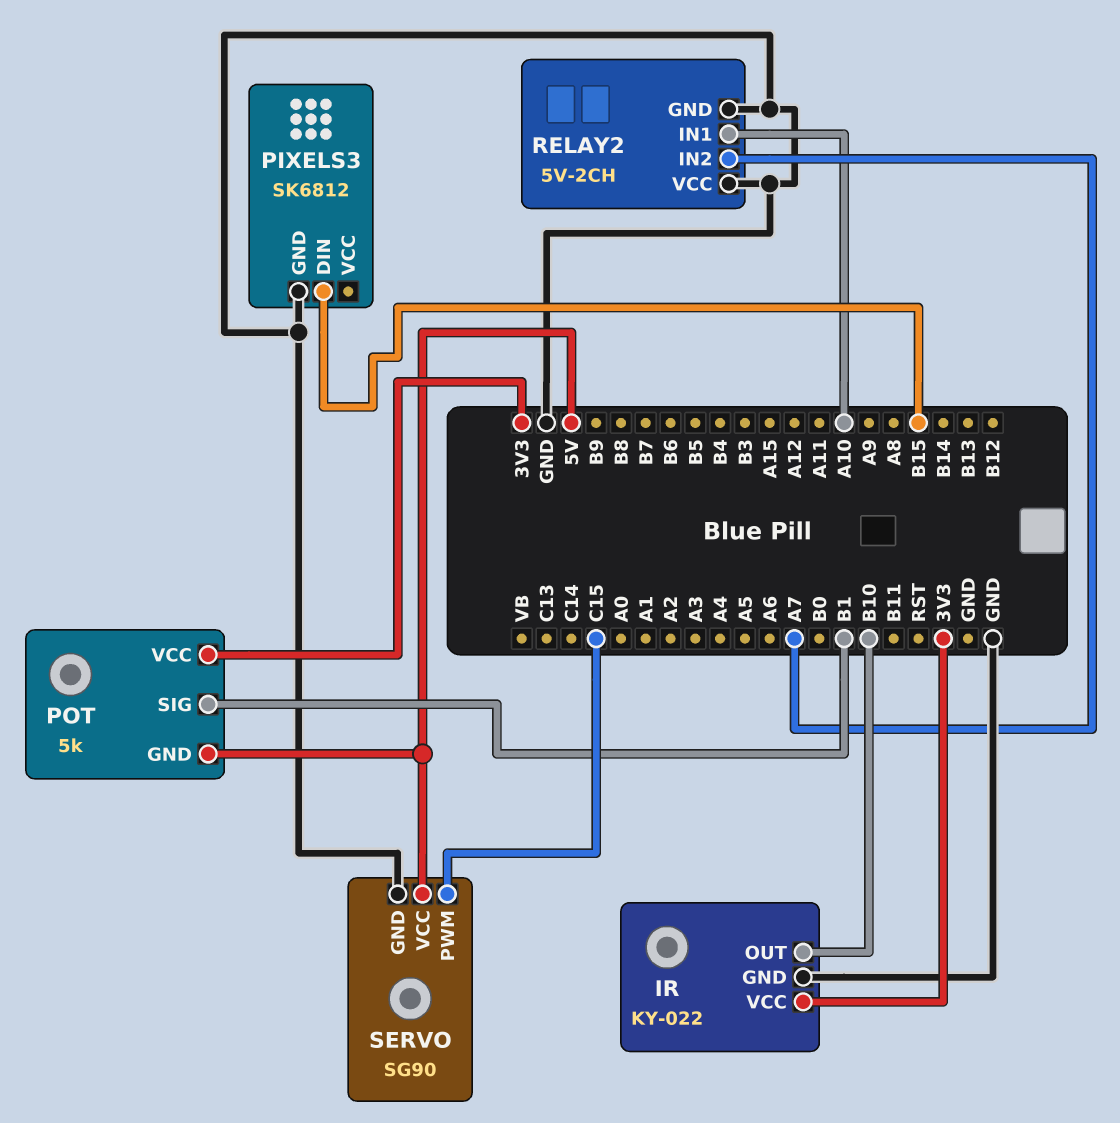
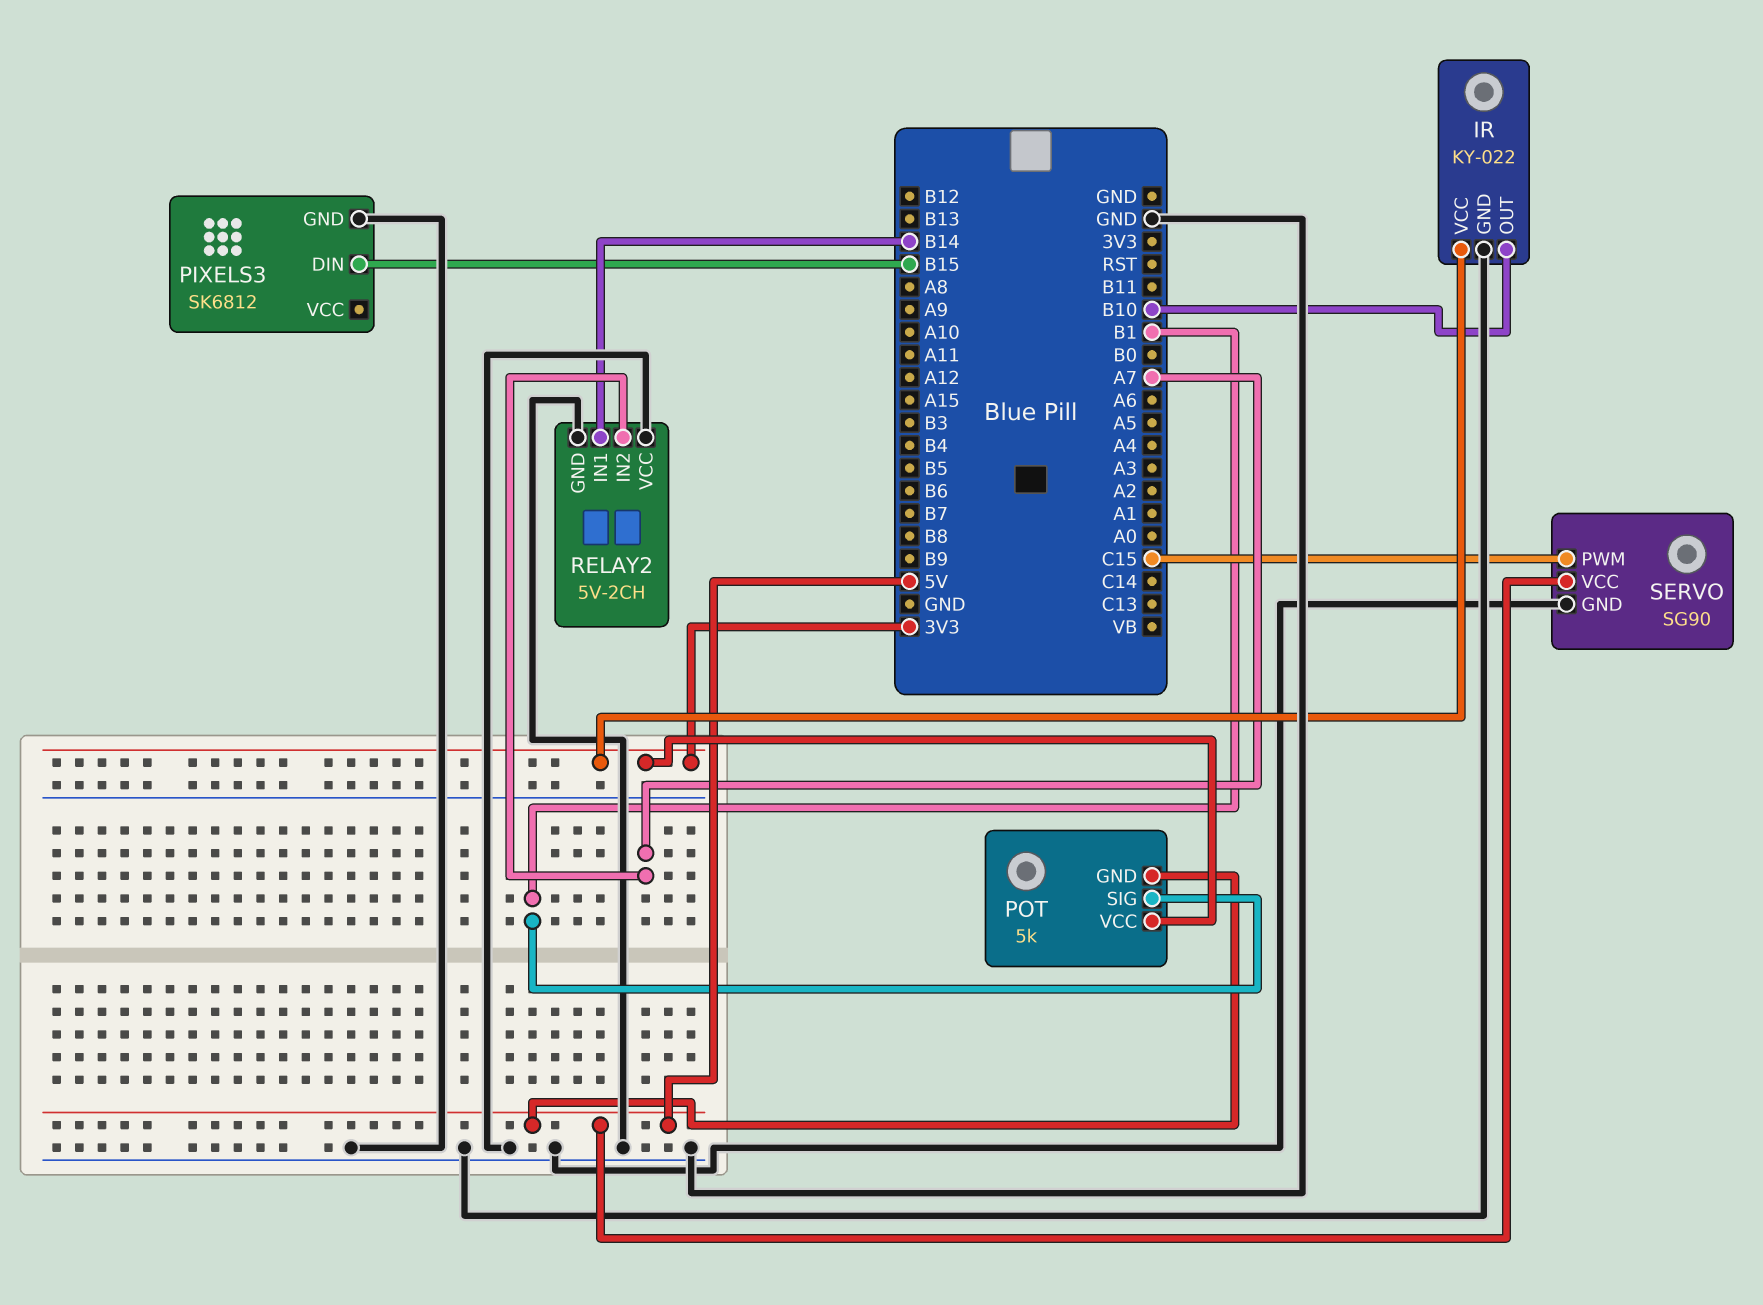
RELAY2 pin IN1: A10 -> B14

